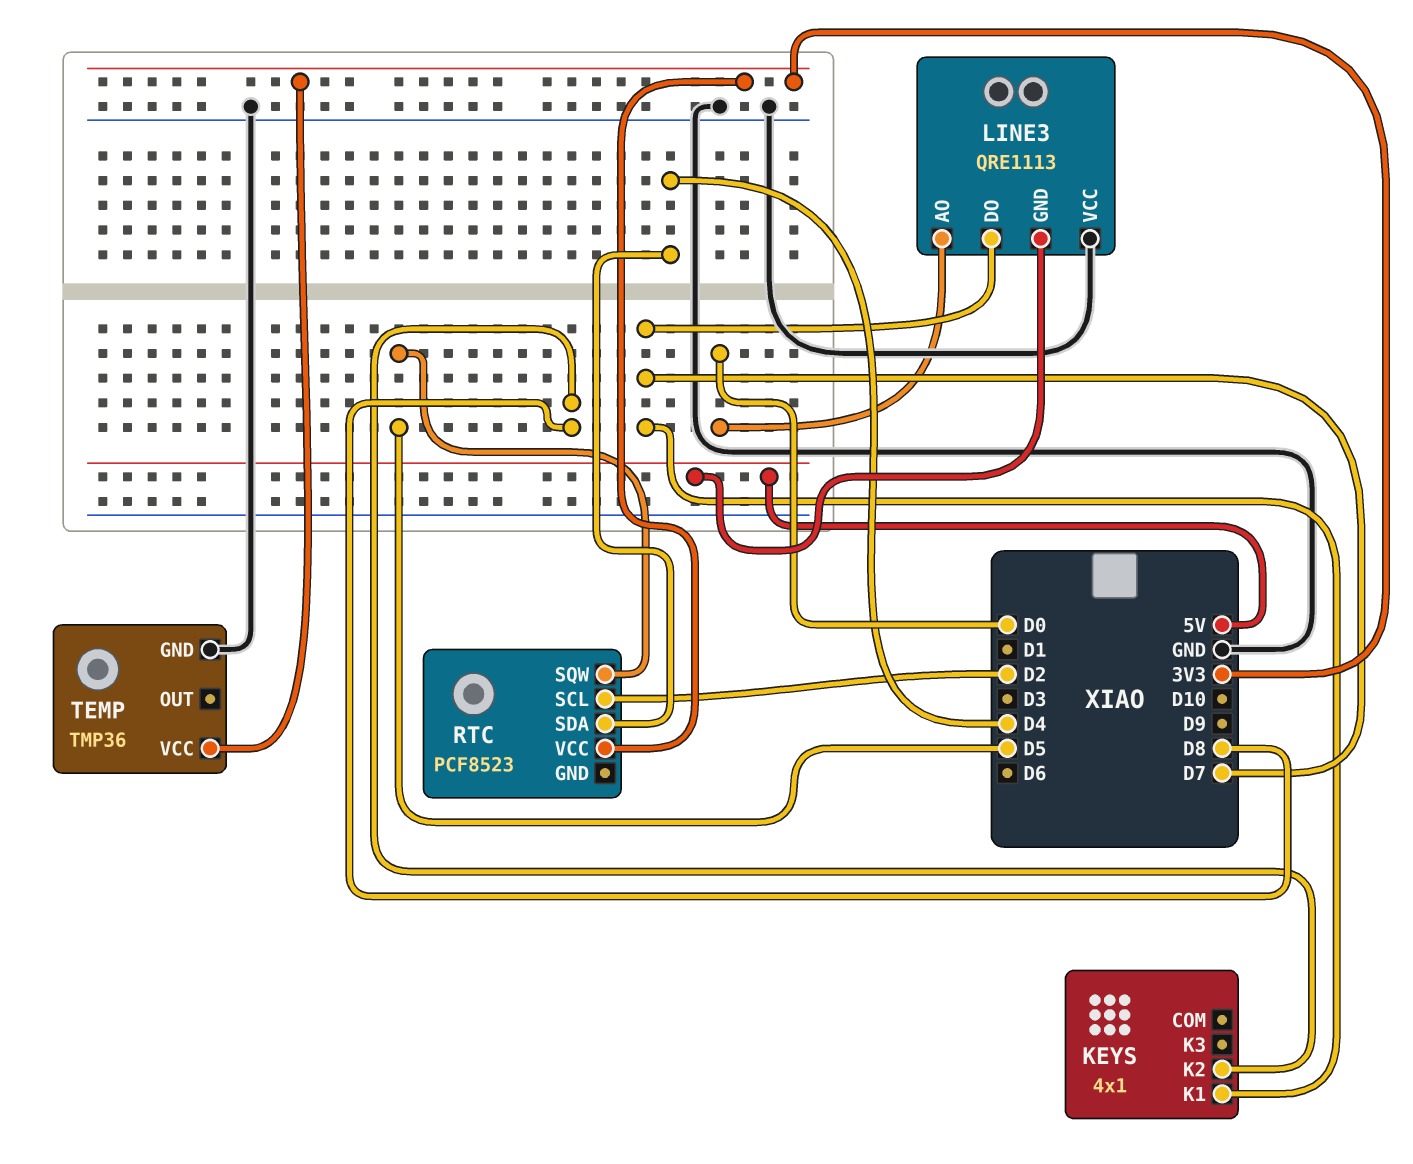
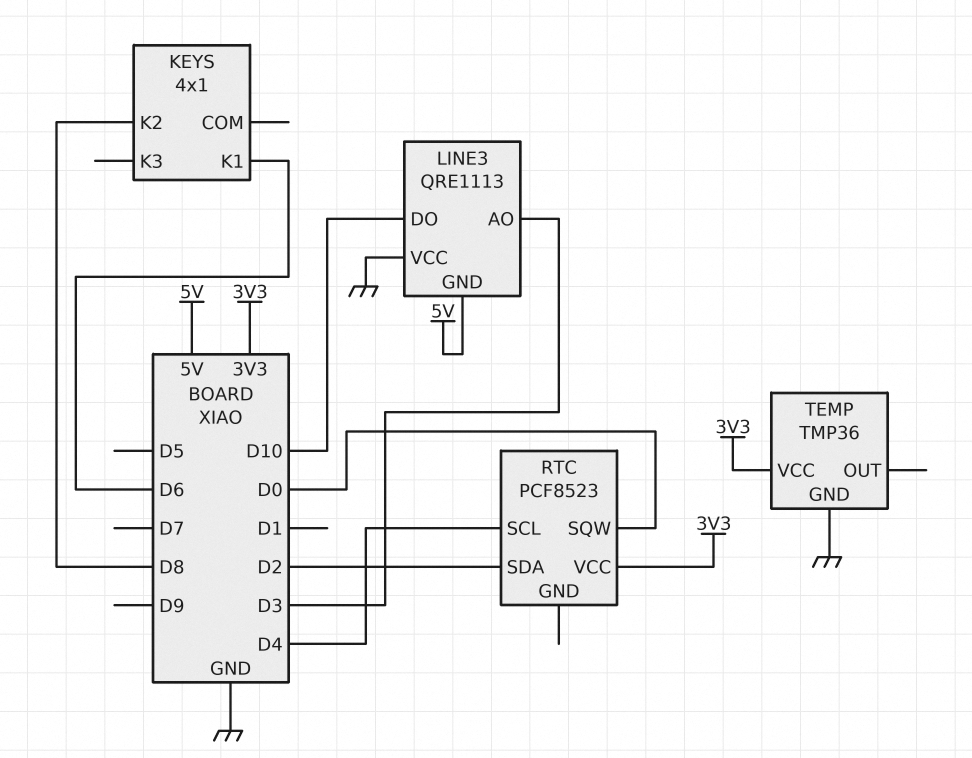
KEYS pin K1: D7 -> D6
LINE3 pin AO: D0 -> D3
LINE3 pin DO: D7 -> D10
RTC pin SCL: D2 -> D4
RTC pin SDA: D4 -> D2
RTC pin SQW: D5 -> D0

